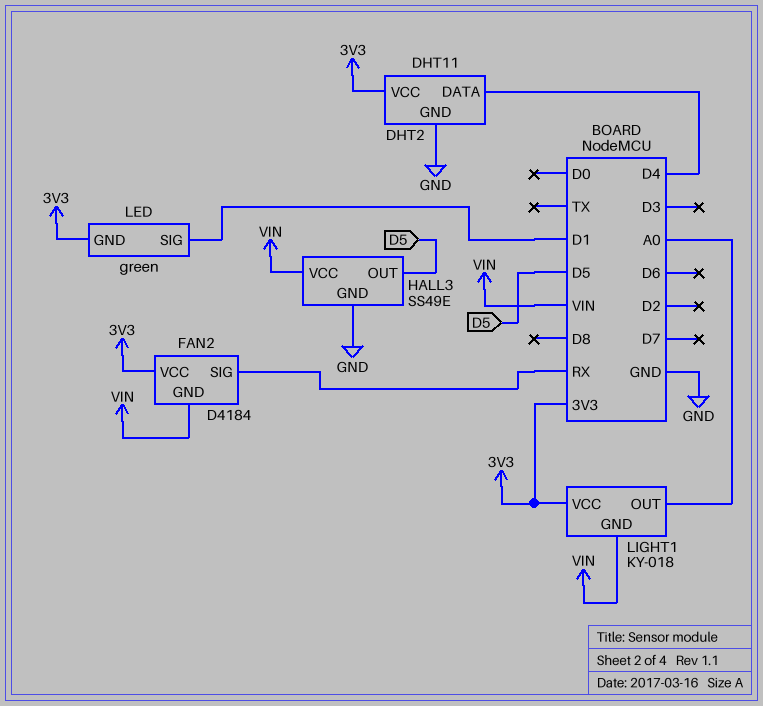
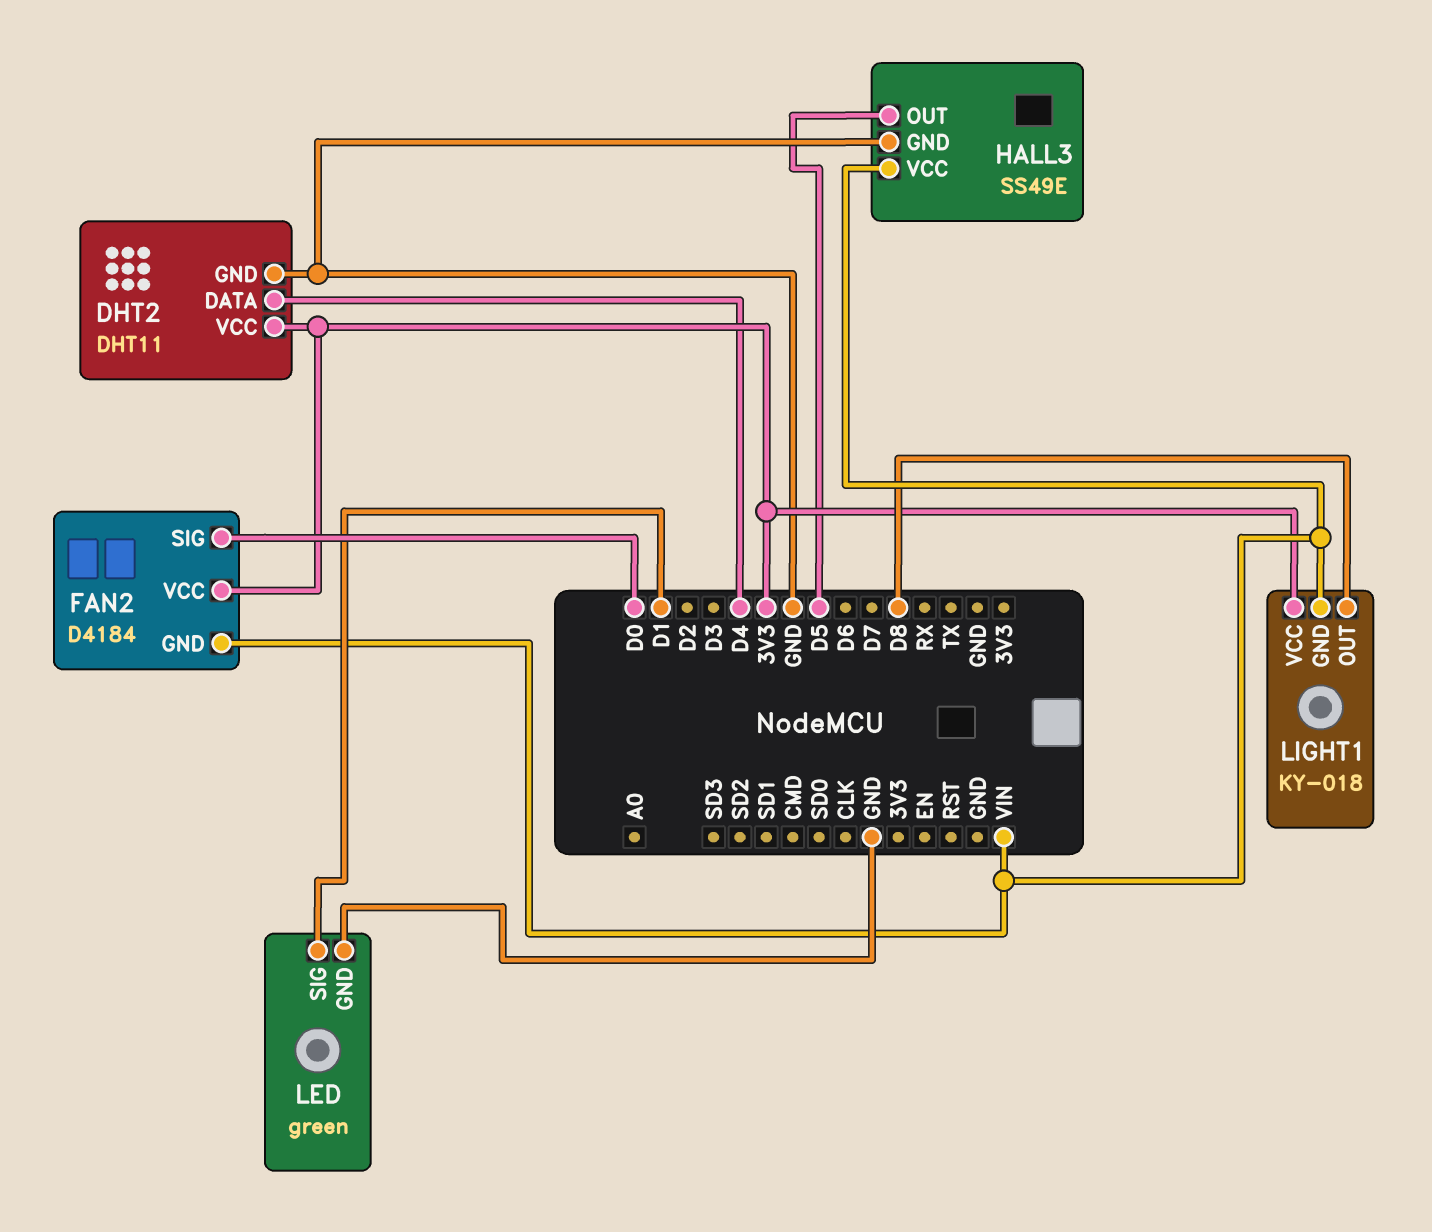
FAN2 pin SIG: RX -> D0
LED pin GND: 3V3 -> GND
LIGHT1 pin OUT: A0 -> D8

